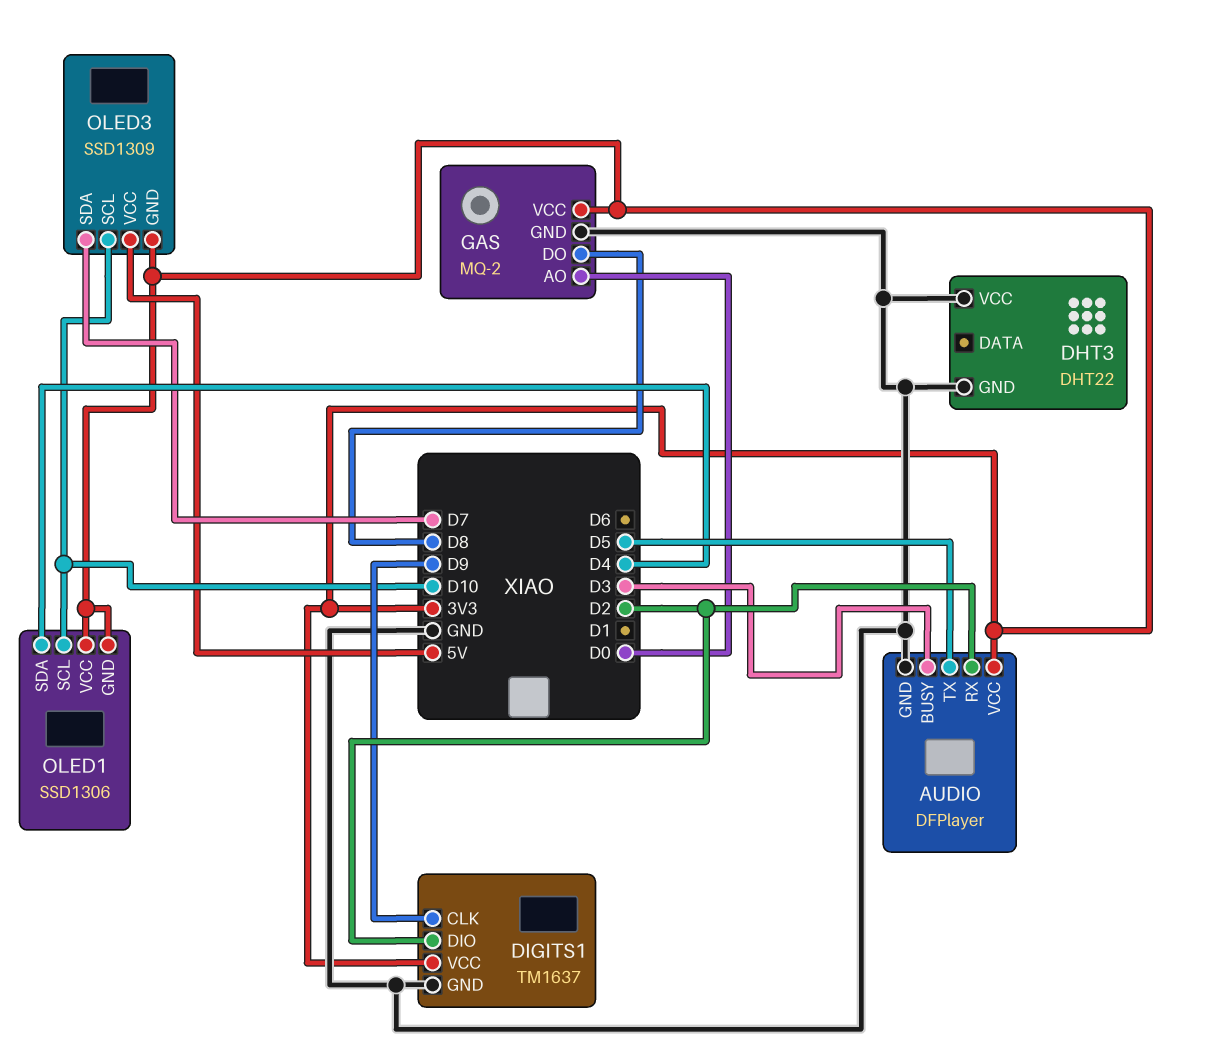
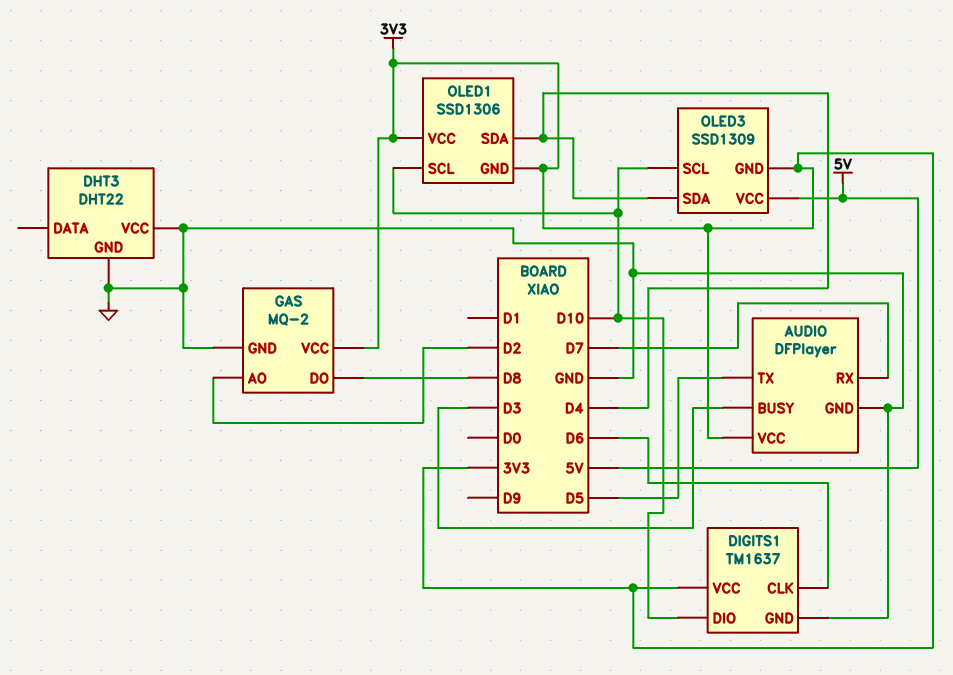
AUDIO pin RX: D2 -> D7
DIGITS1 pin CLK: D9 -> D6
DIGITS1 pin DIO: D2 -> D10
GAS pin AO: D0 -> D2
OLED3 pin SDA: D7 -> D4

